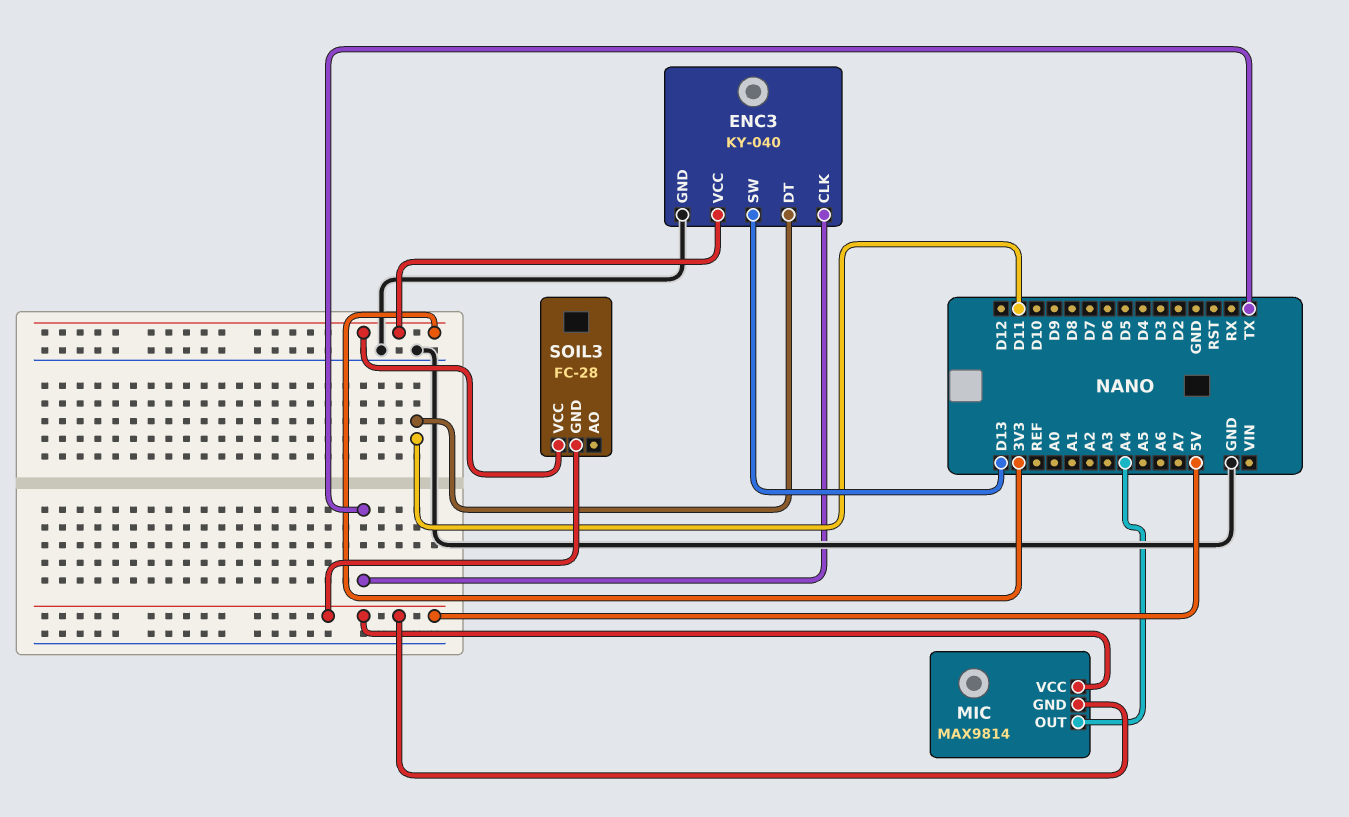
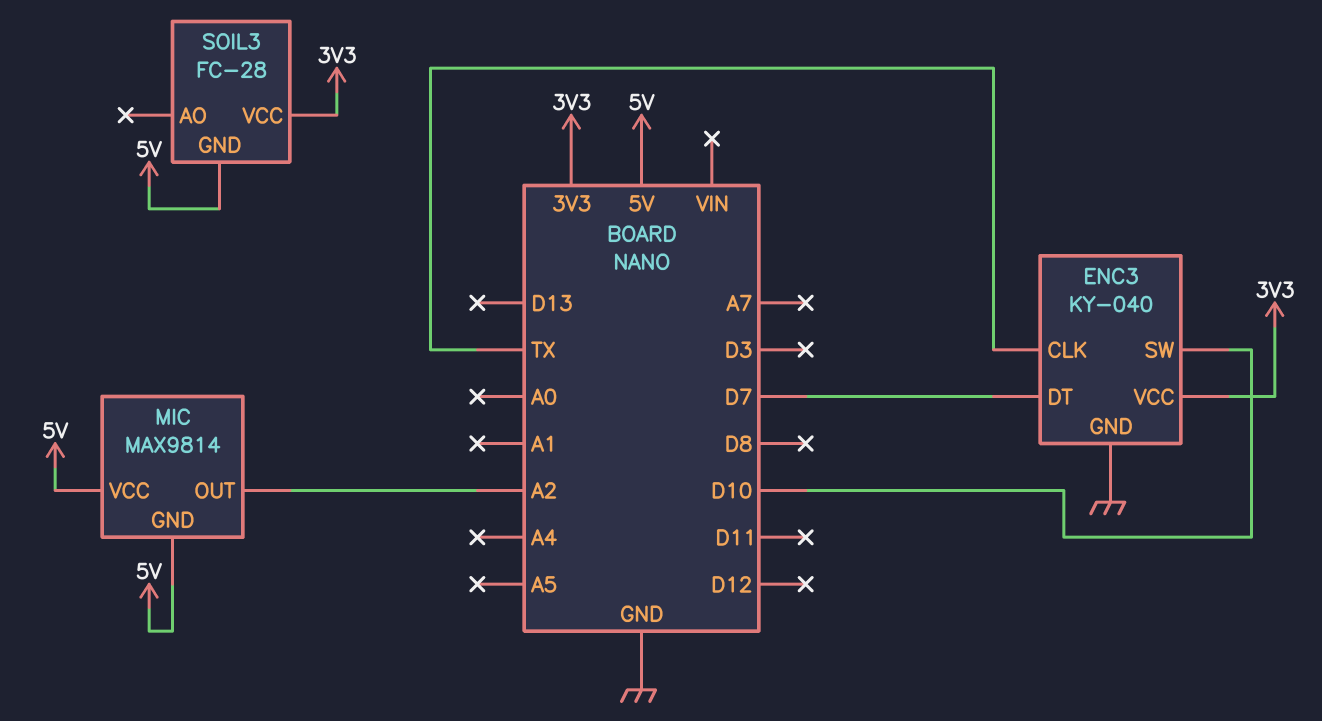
ENC3 pin DT: D11 -> D7
ENC3 pin SW: D13 -> D10
MIC pin OUT: A4 -> A2

